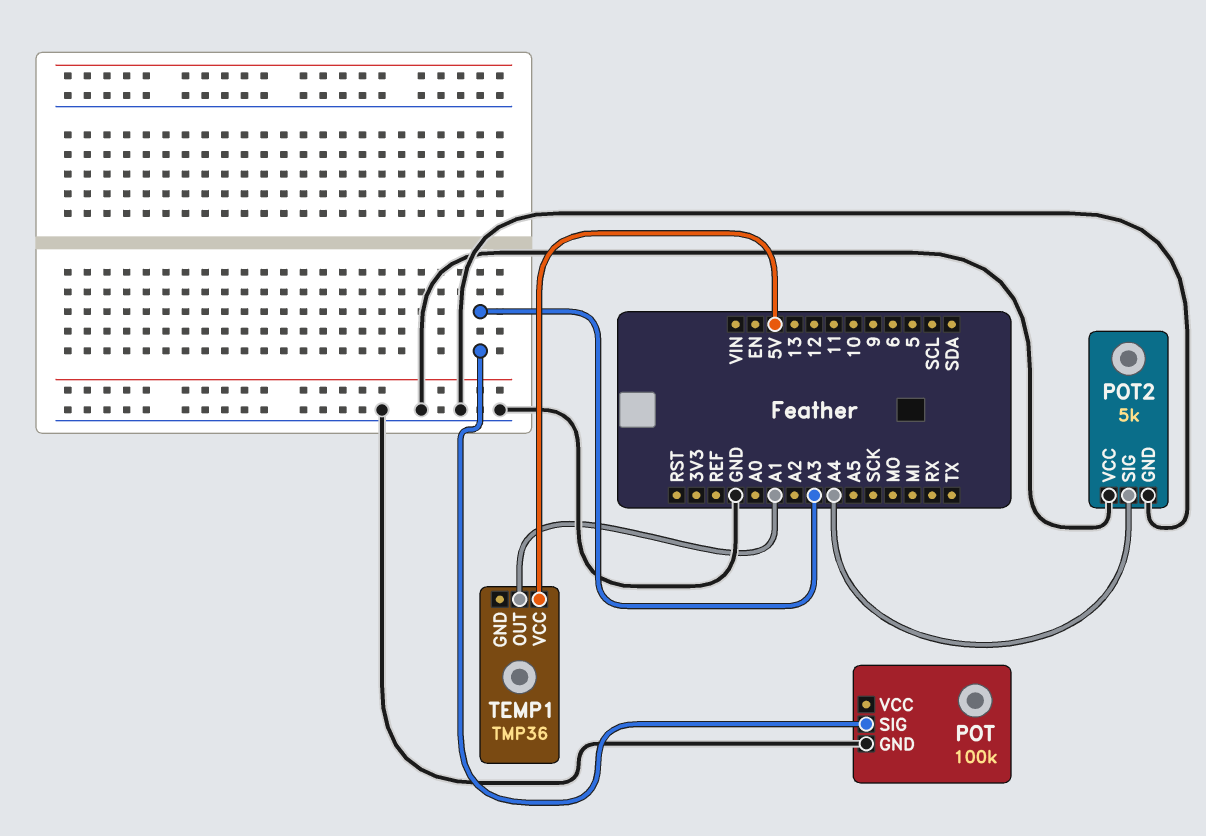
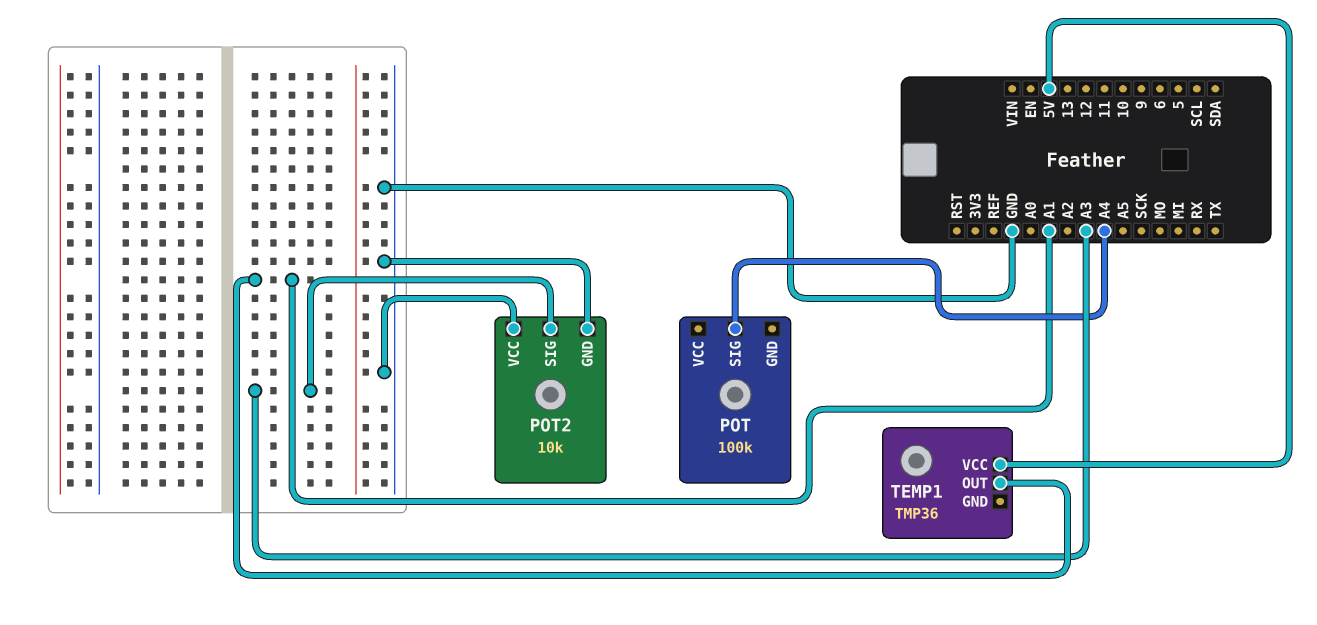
POT pin GND: GND -> none
POT pin SIG: A3 -> A4
POT2: 5k -> 10k
POT2 pin SIG: A4 -> A3

